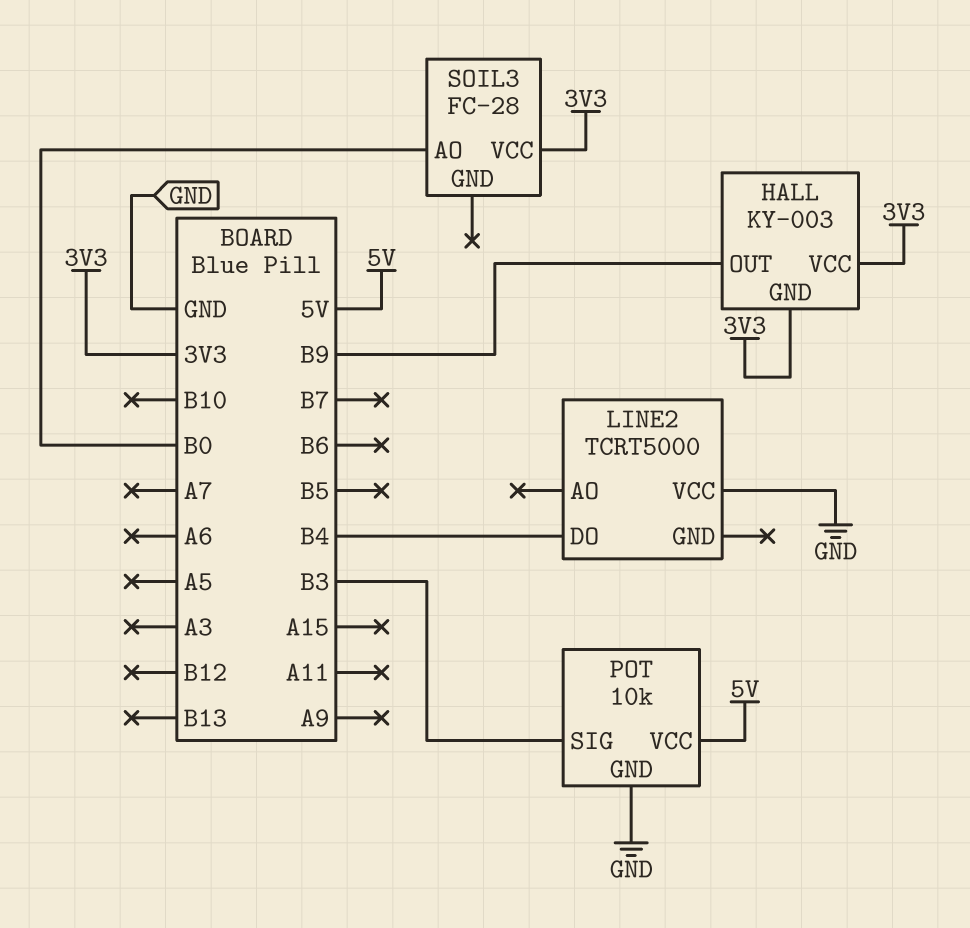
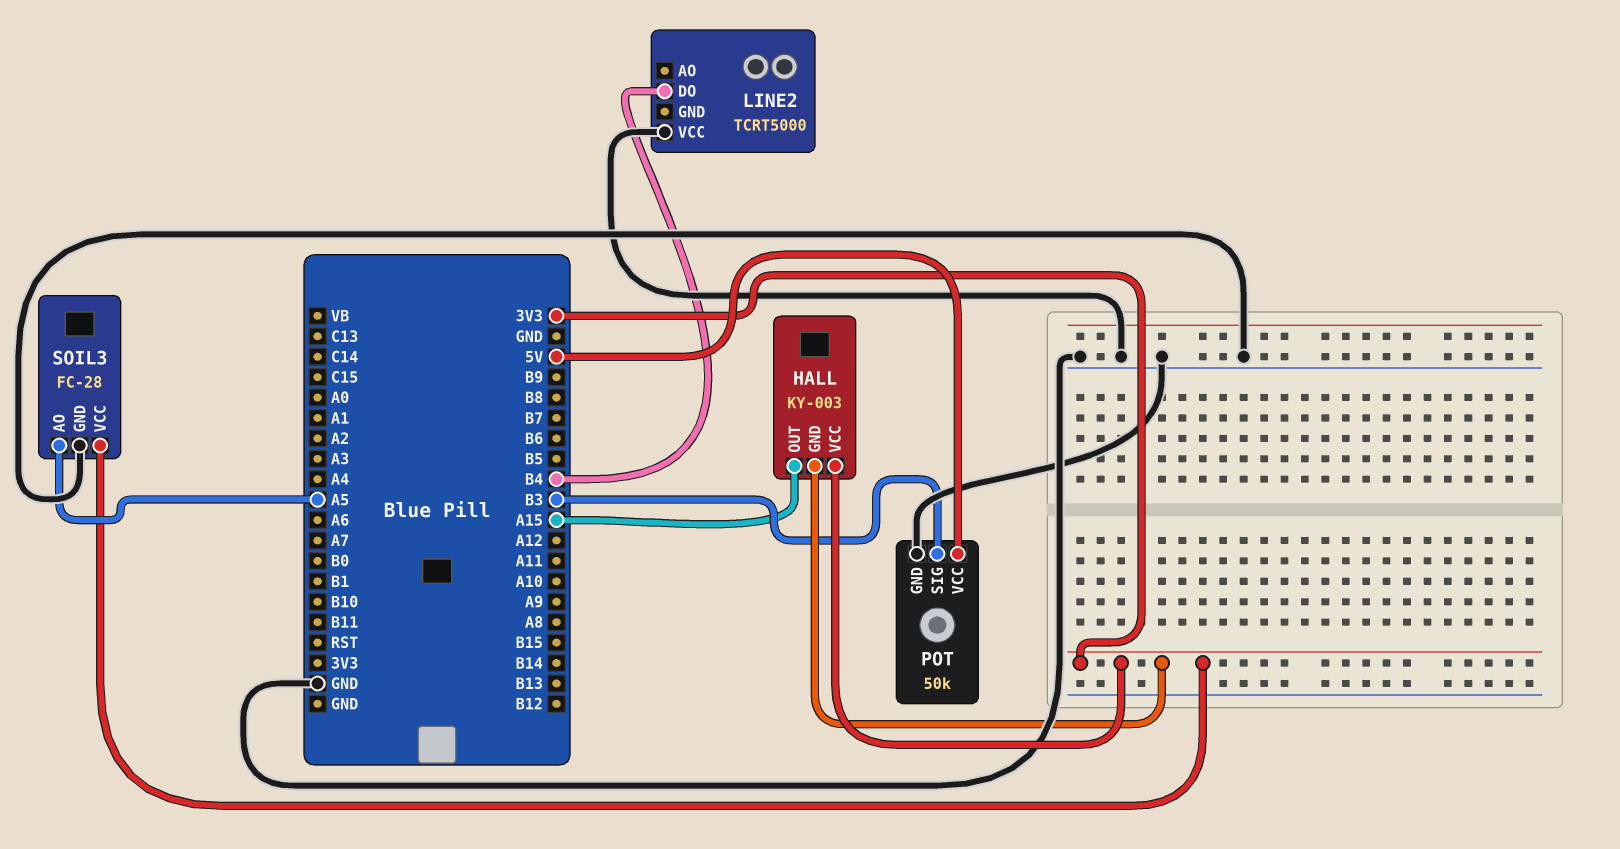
HALL pin OUT: B9 -> A15
POT: 10k -> 50k
SOIL3 pin AO: B0 -> A5
SOIL3 pin GND: none -> GND

